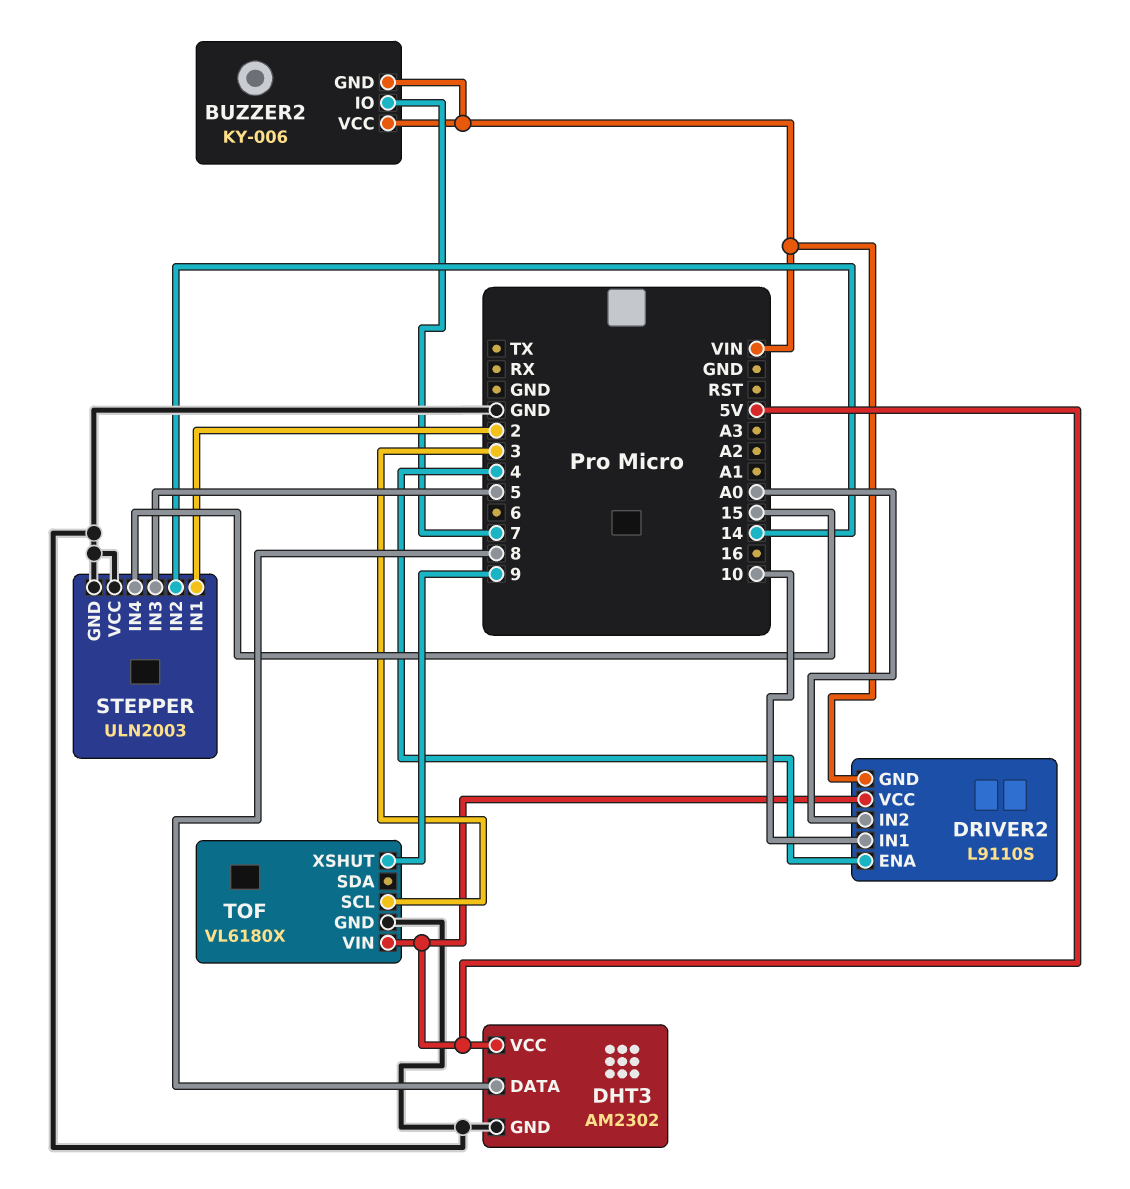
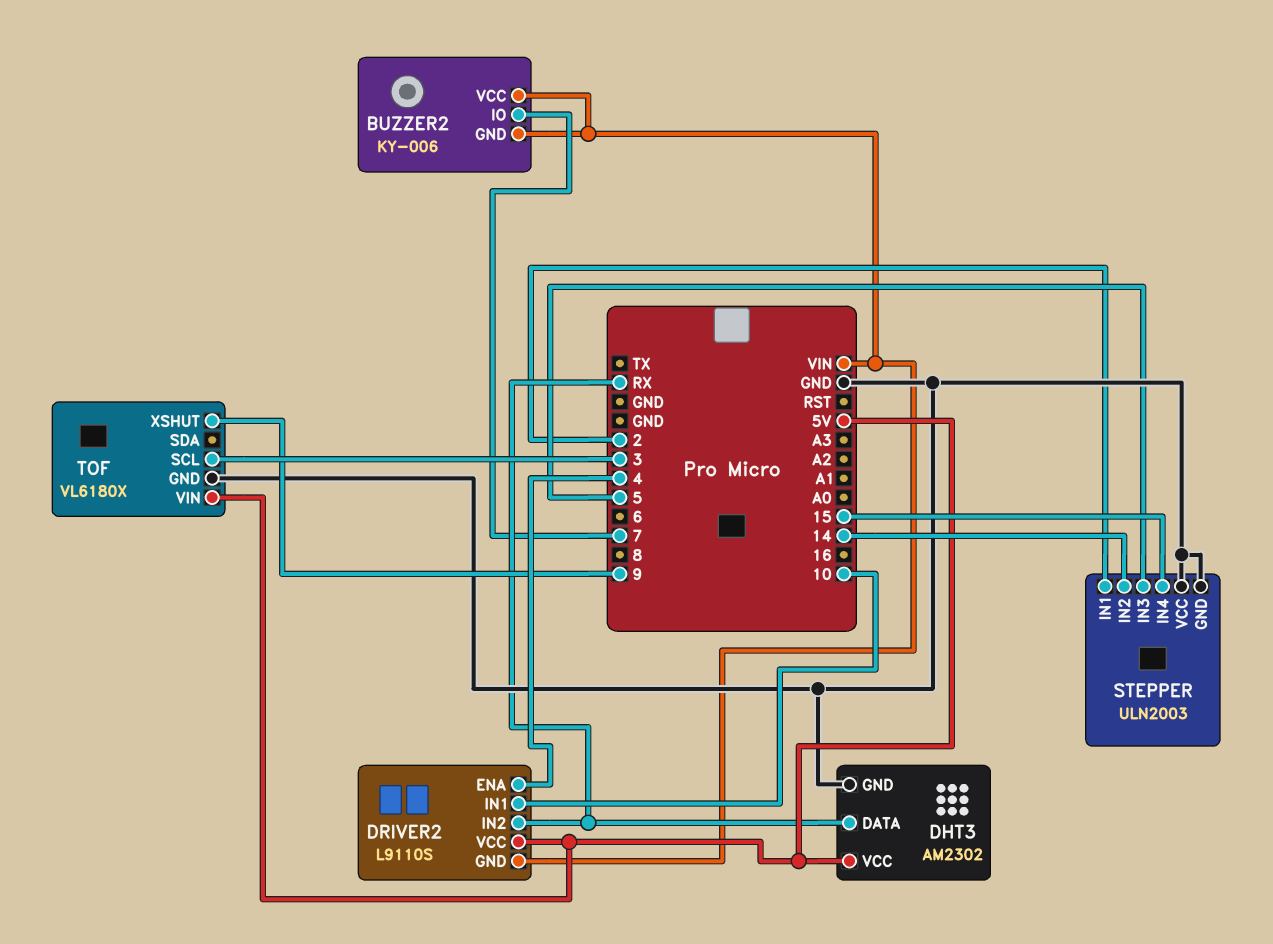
DHT3 pin DATA: 8 -> RX
DRIVER2 pin IN2: A0 -> RX

